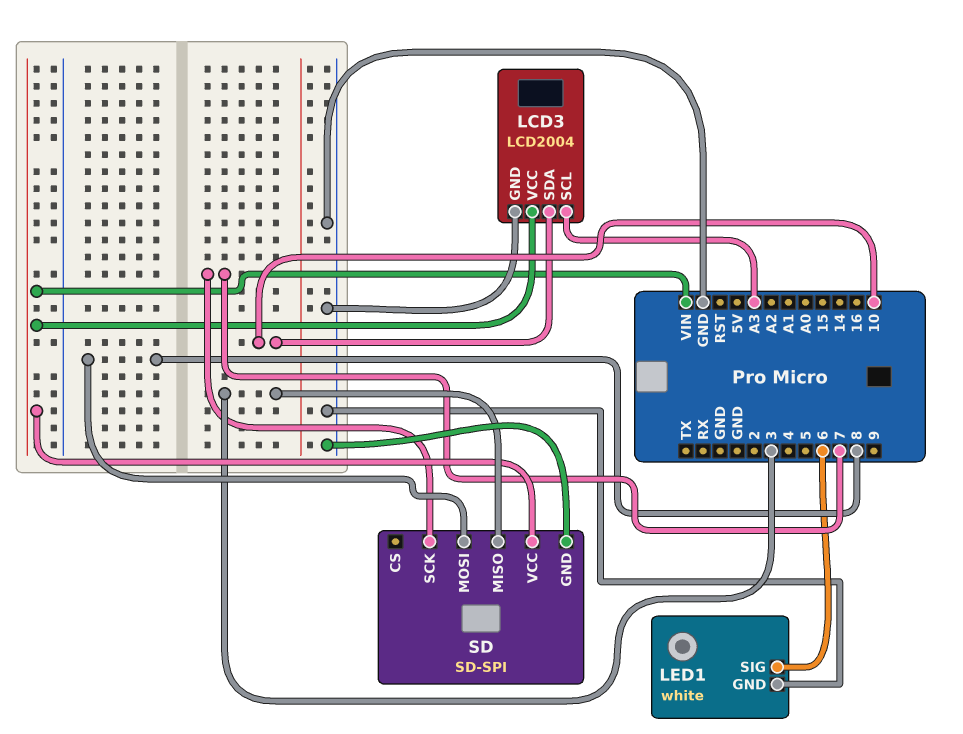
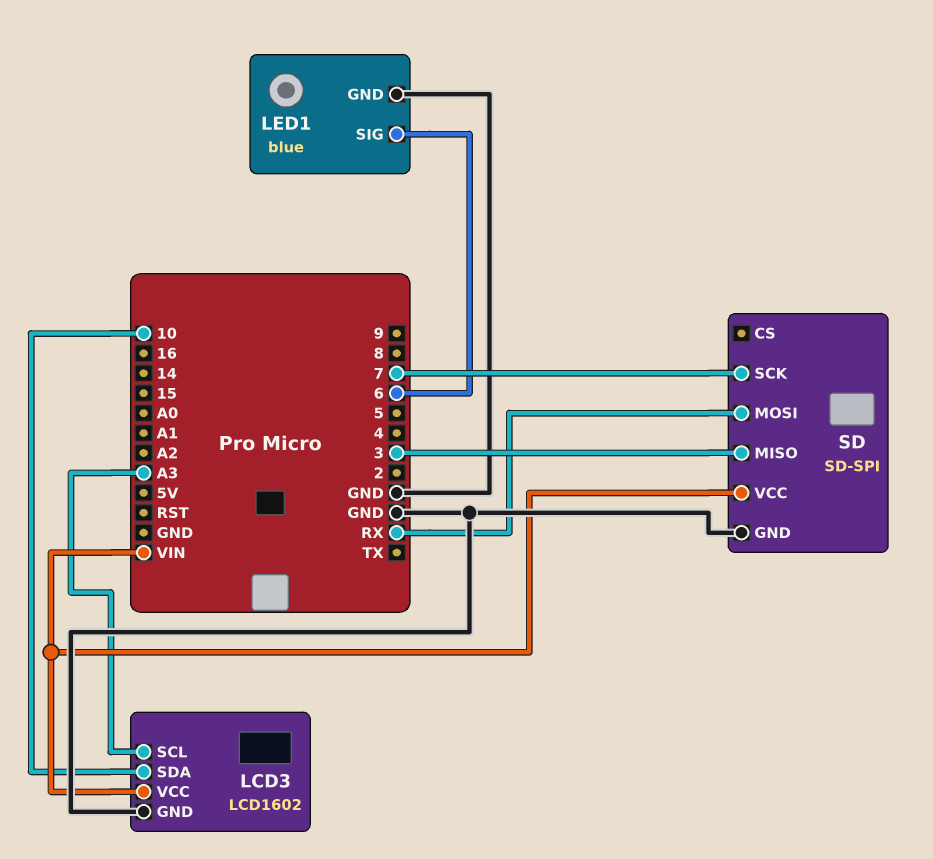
LCD3: LCD2004 -> LCD1602
LED1: white -> blue
SD pin MOSI: 8 -> RX

